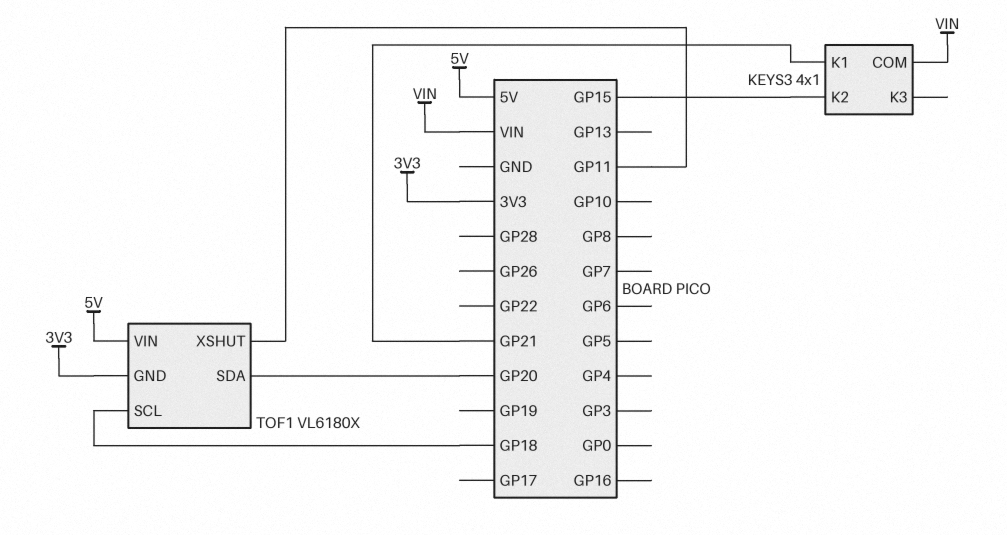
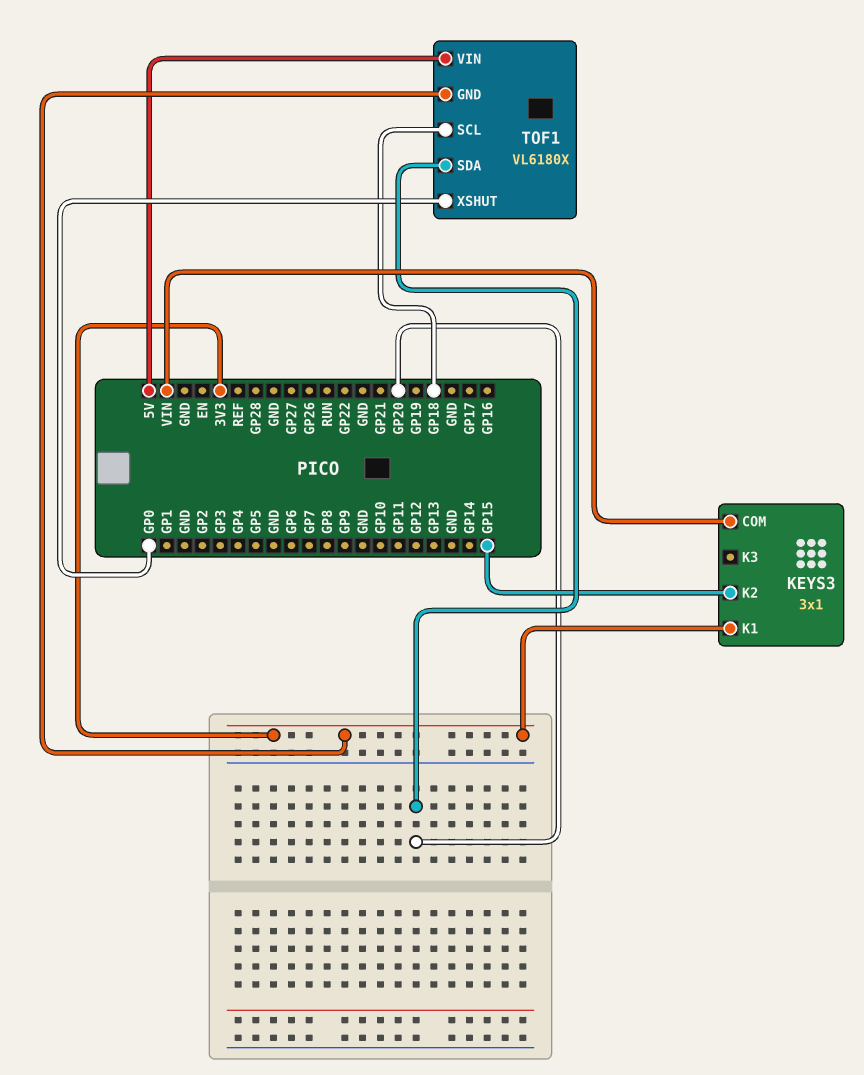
KEYS3: 4x1 -> 3x1
KEYS3 pin K1: GP21 -> 3V3
TOF1 pin XSHUT: GP11 -> GP0

